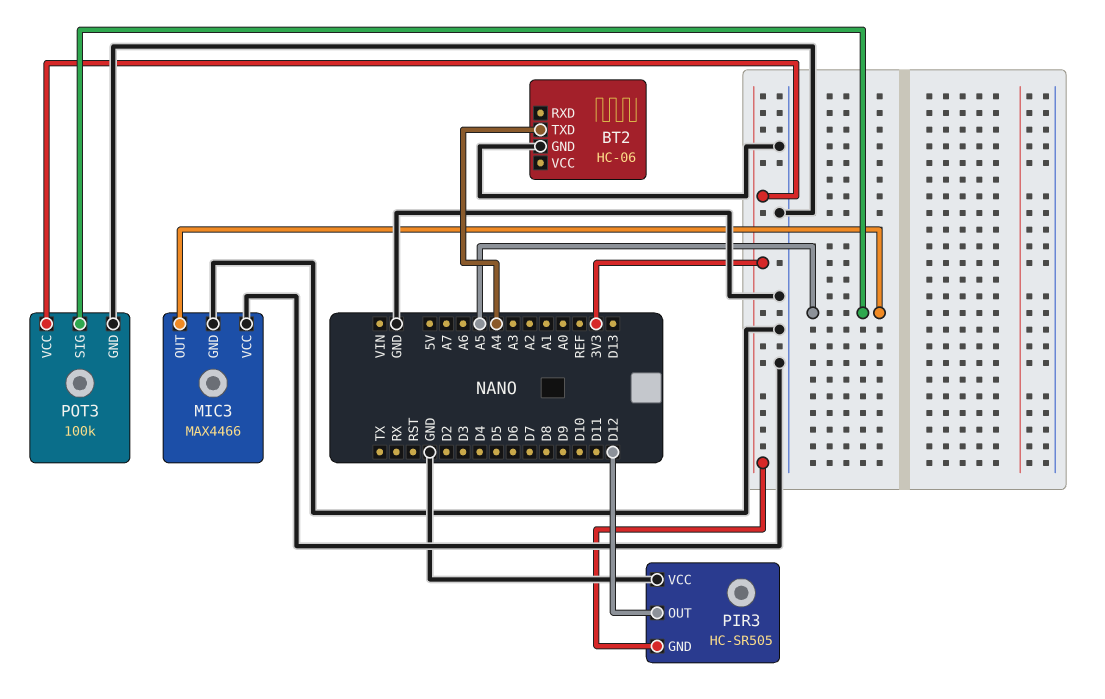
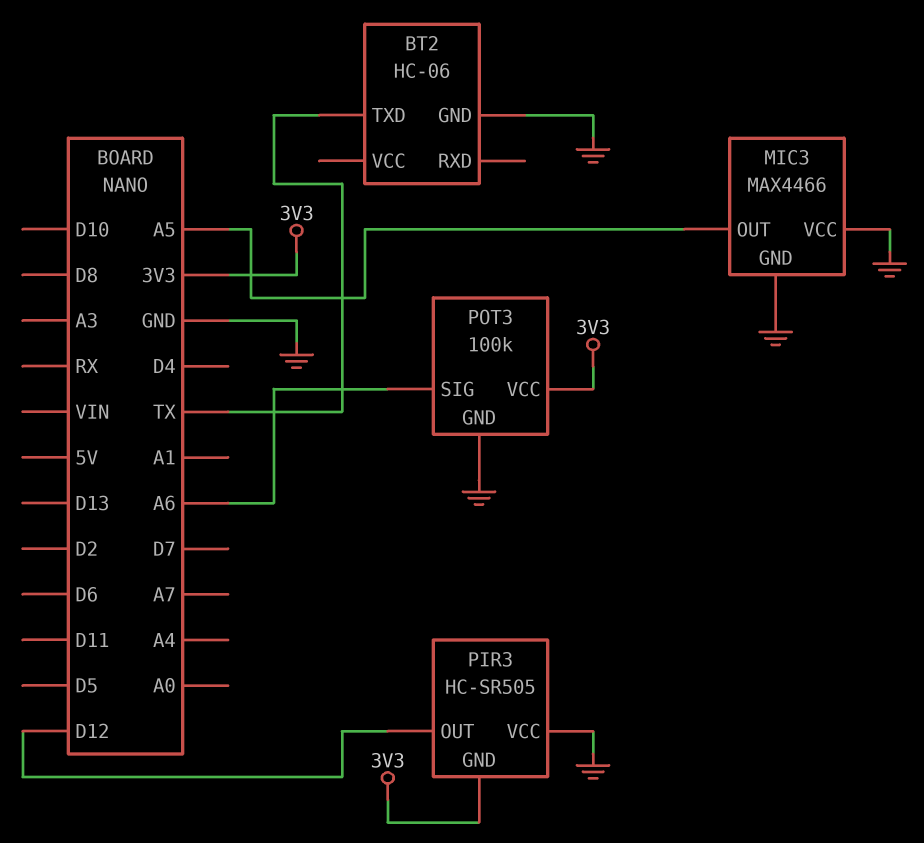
BT2 pin TXD: A4 -> TX
POT3 pin SIG: A5 -> A6

